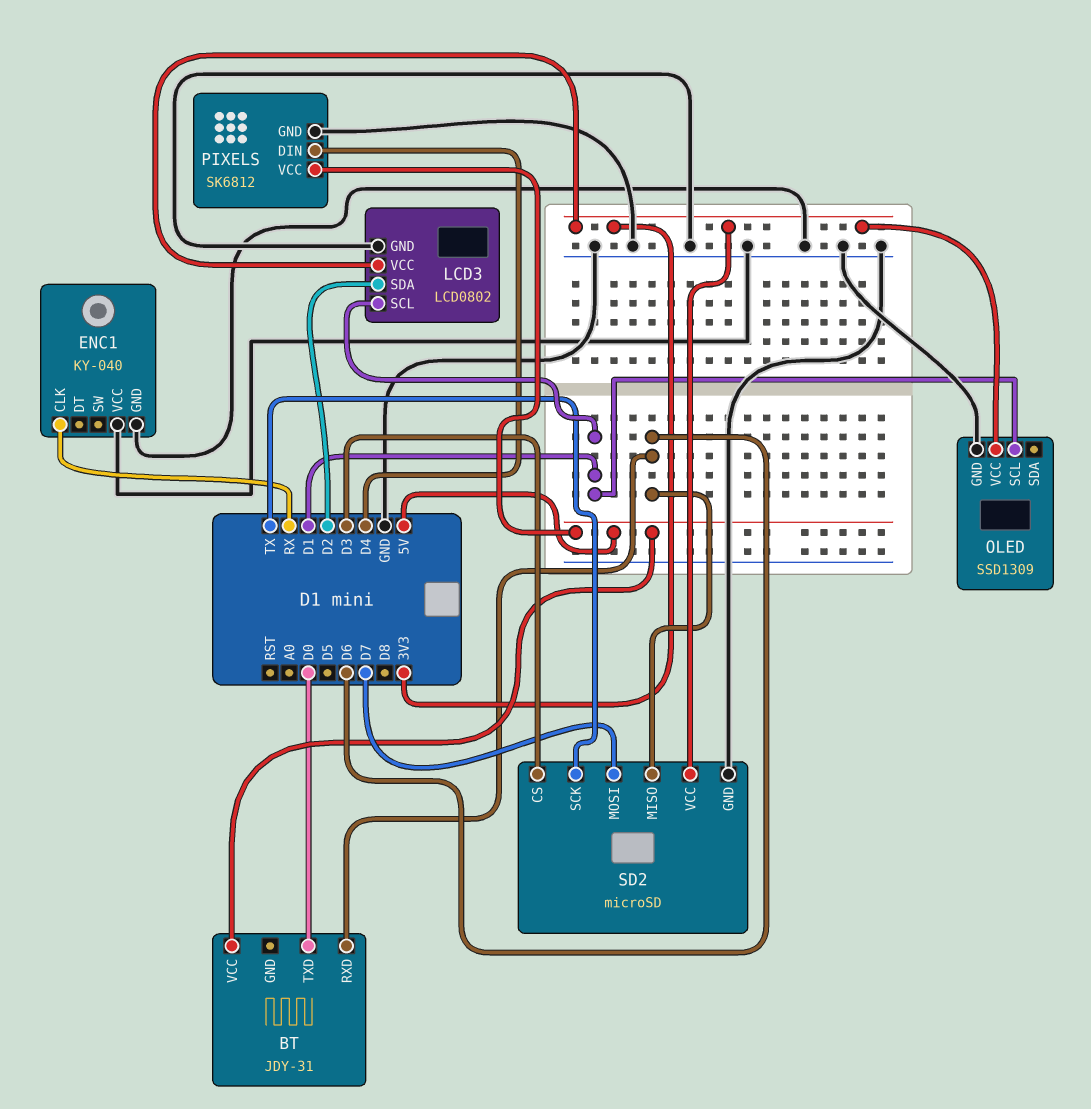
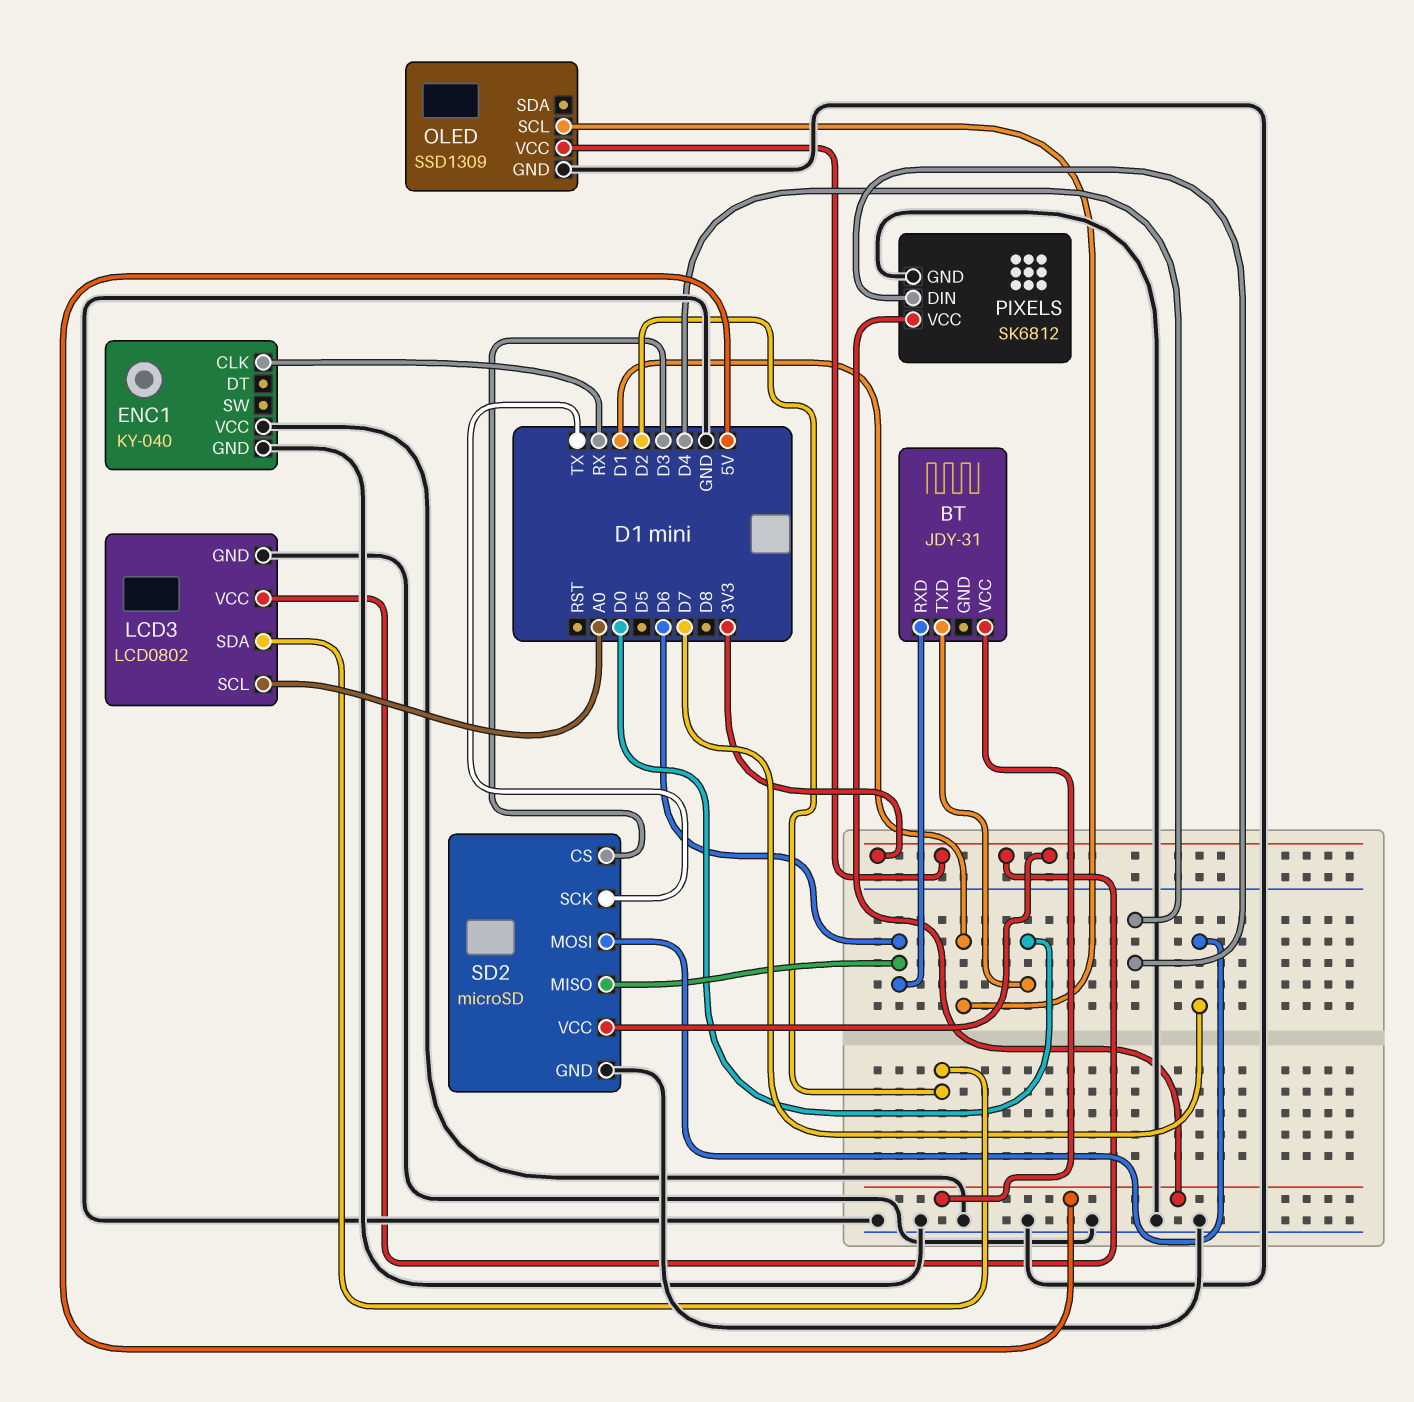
LCD3 pin SCL: D1 -> A0

